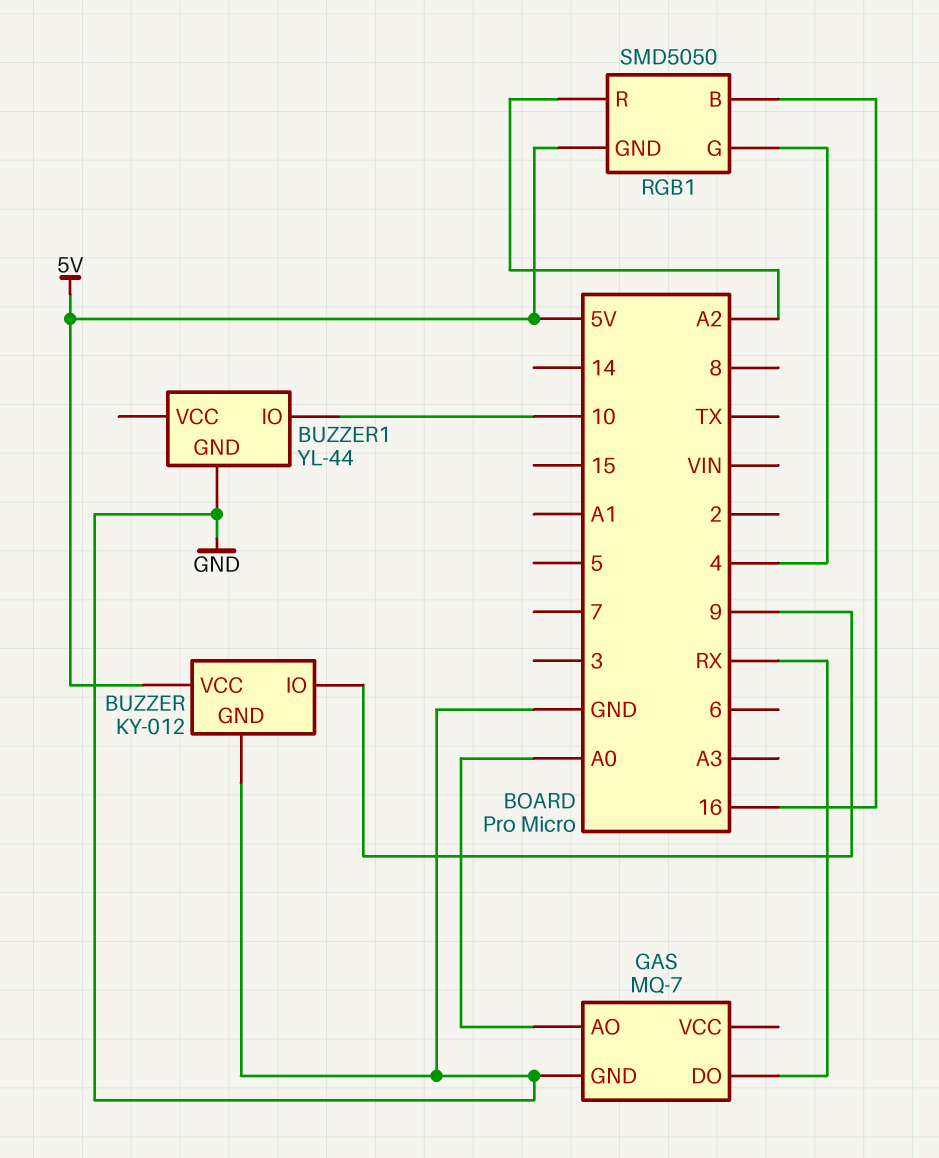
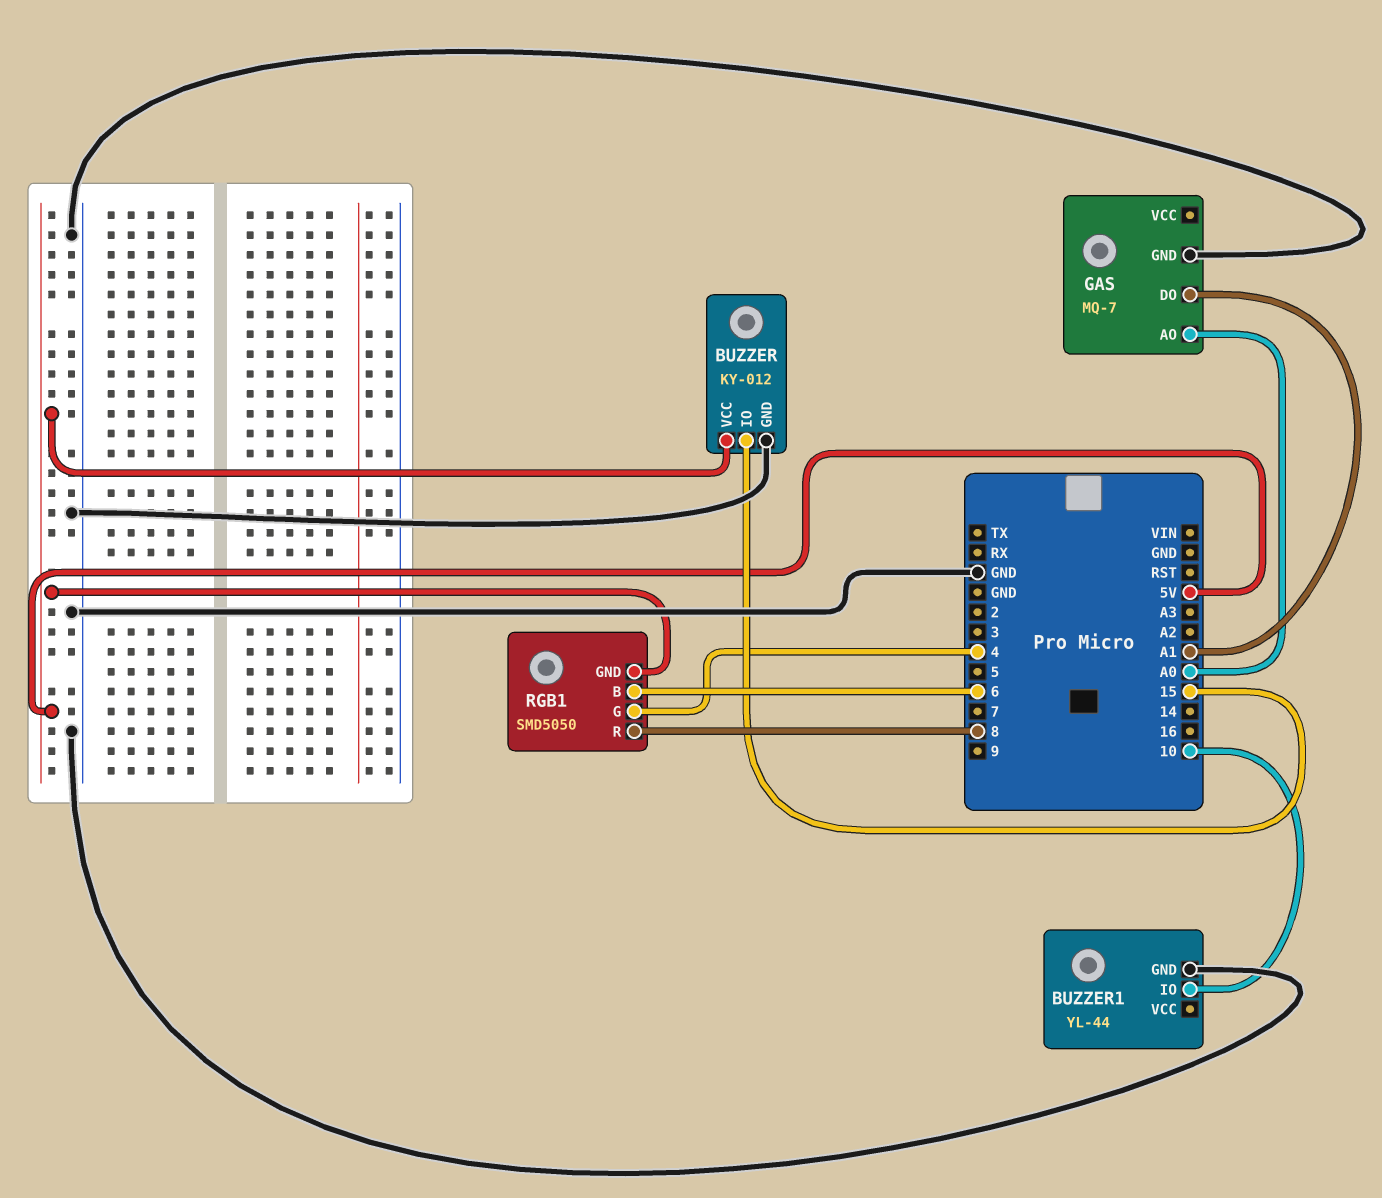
BUZZER pin IO: 9 -> 15
GAS pin DO: RX -> A1
RGB1 pin B: 16 -> 6
RGB1 pin R: A2 -> 8

